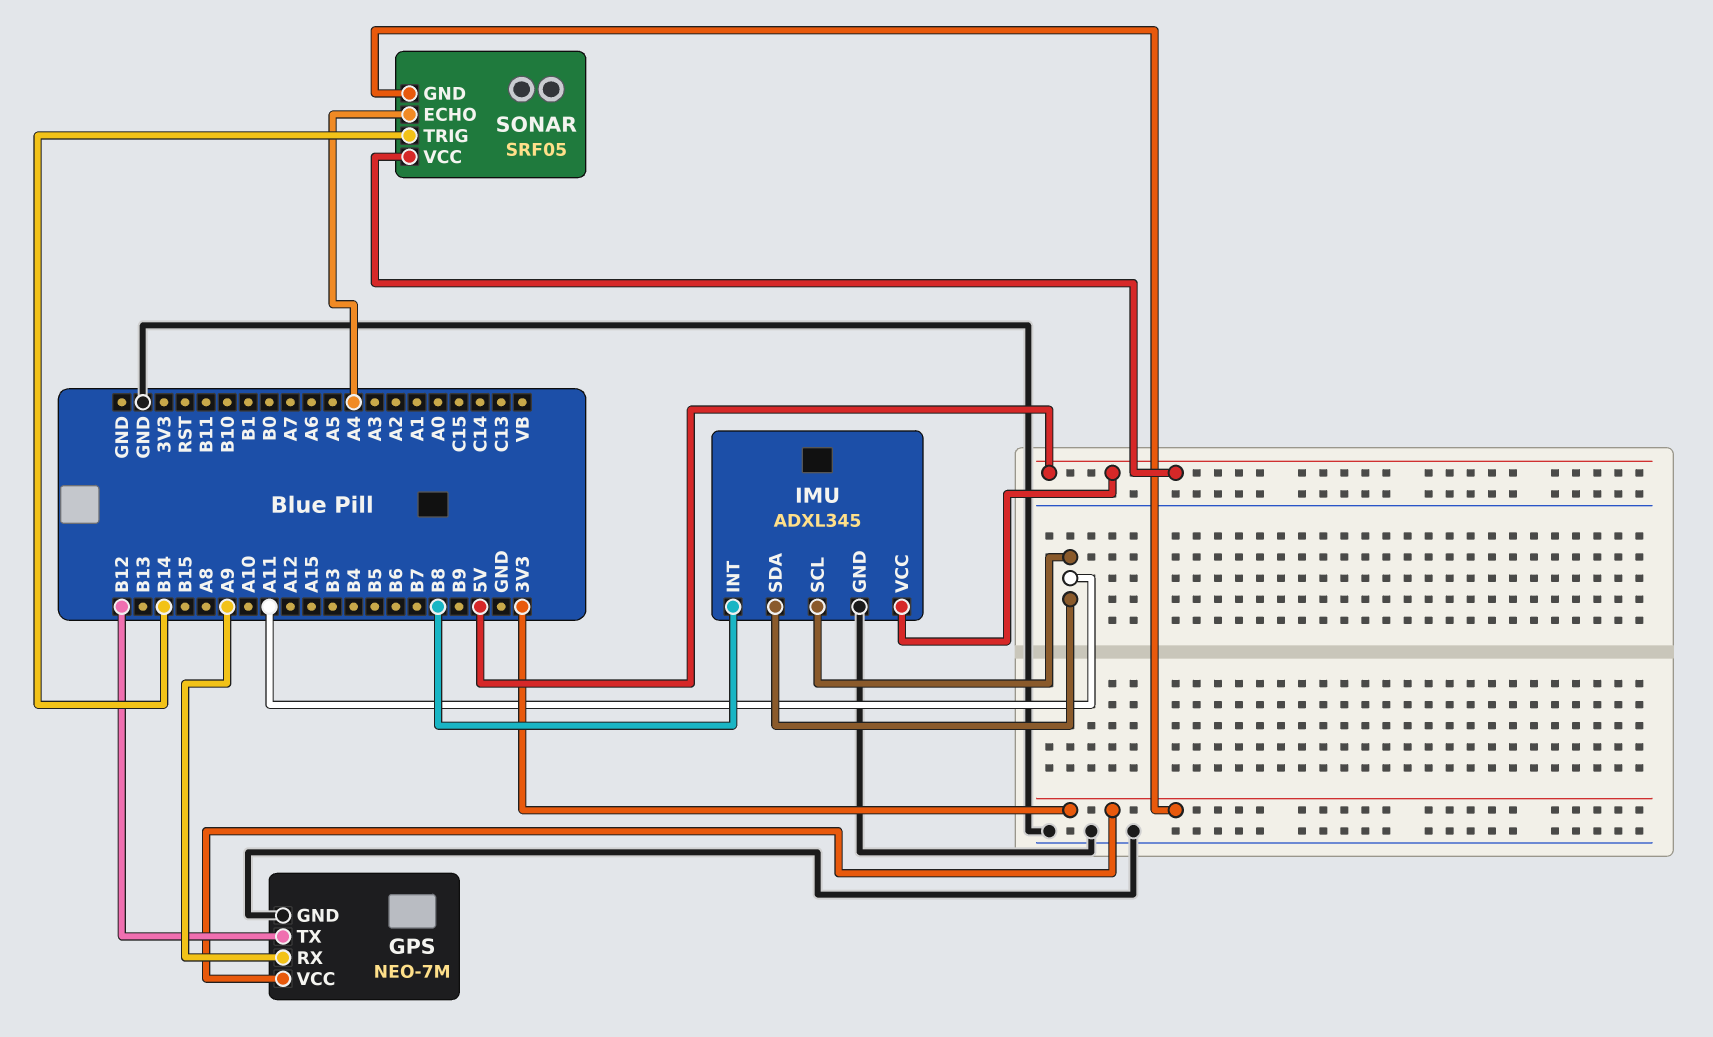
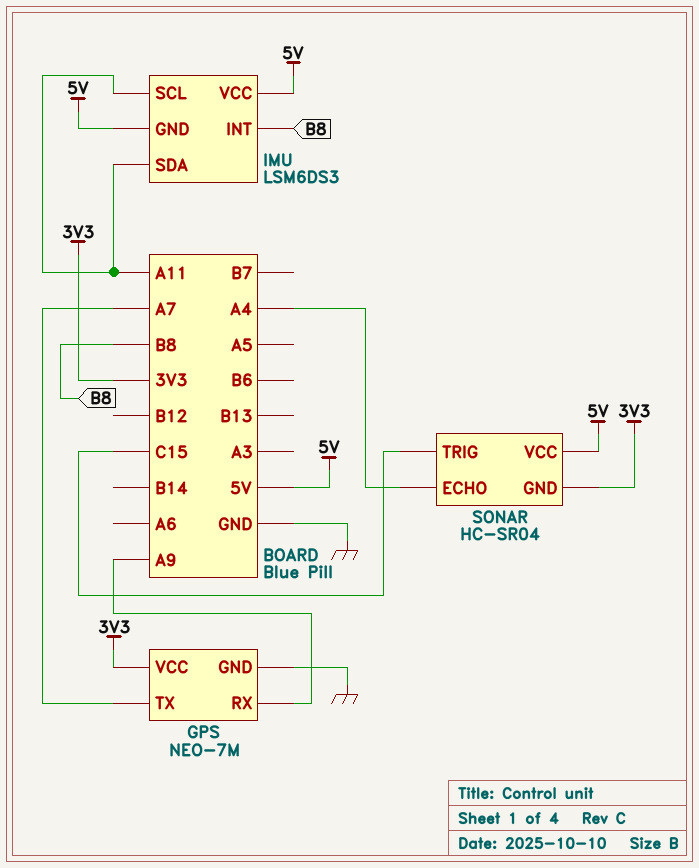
GPS pin TX: B12 -> A7
IMU: ADXL345 -> LSM6DS3
IMU pin GND: GND -> 5V
SONAR: SRF05 -> HC-SR04
SONAR pin TRIG: B14 -> C15

